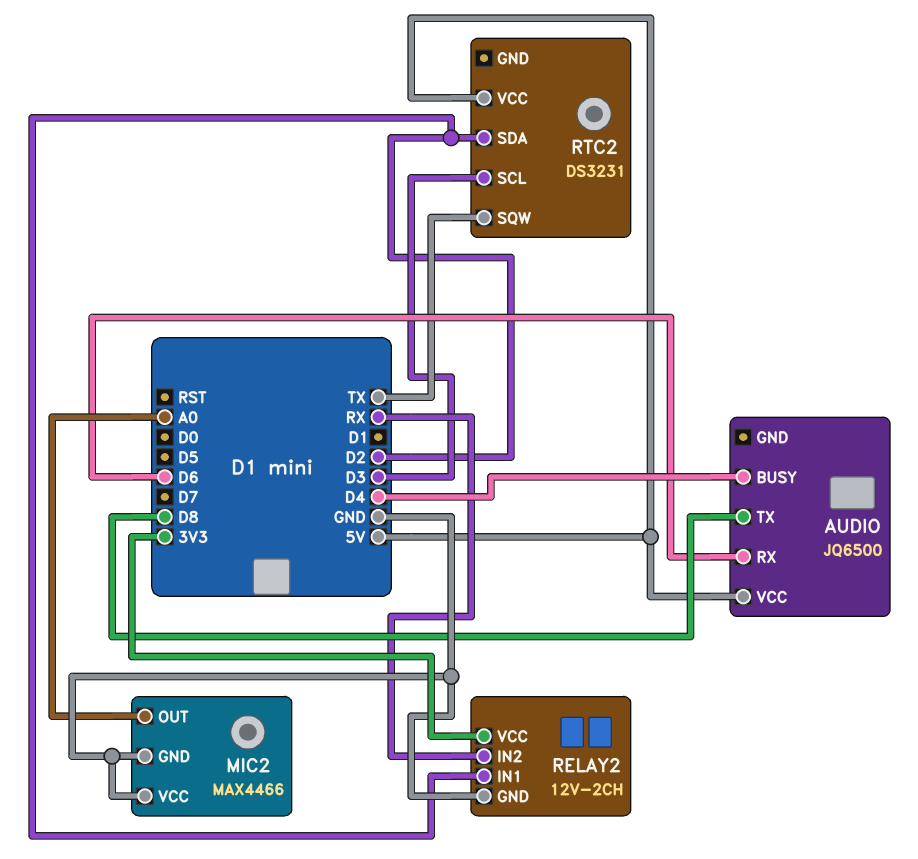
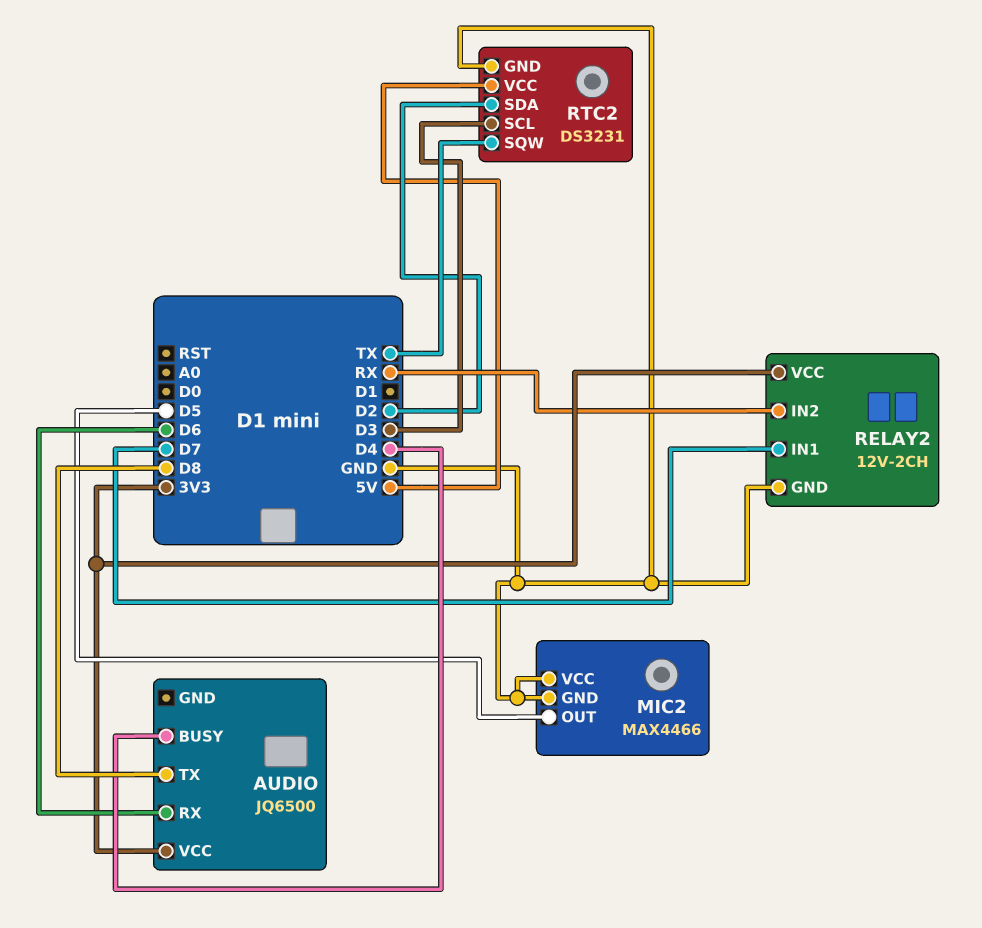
AUDIO pin VCC: 5V -> 3V3
MIC2 pin OUT: A0 -> D5
RELAY2 pin IN1: D2 -> D7
RTC2 pin GND: none -> GND

